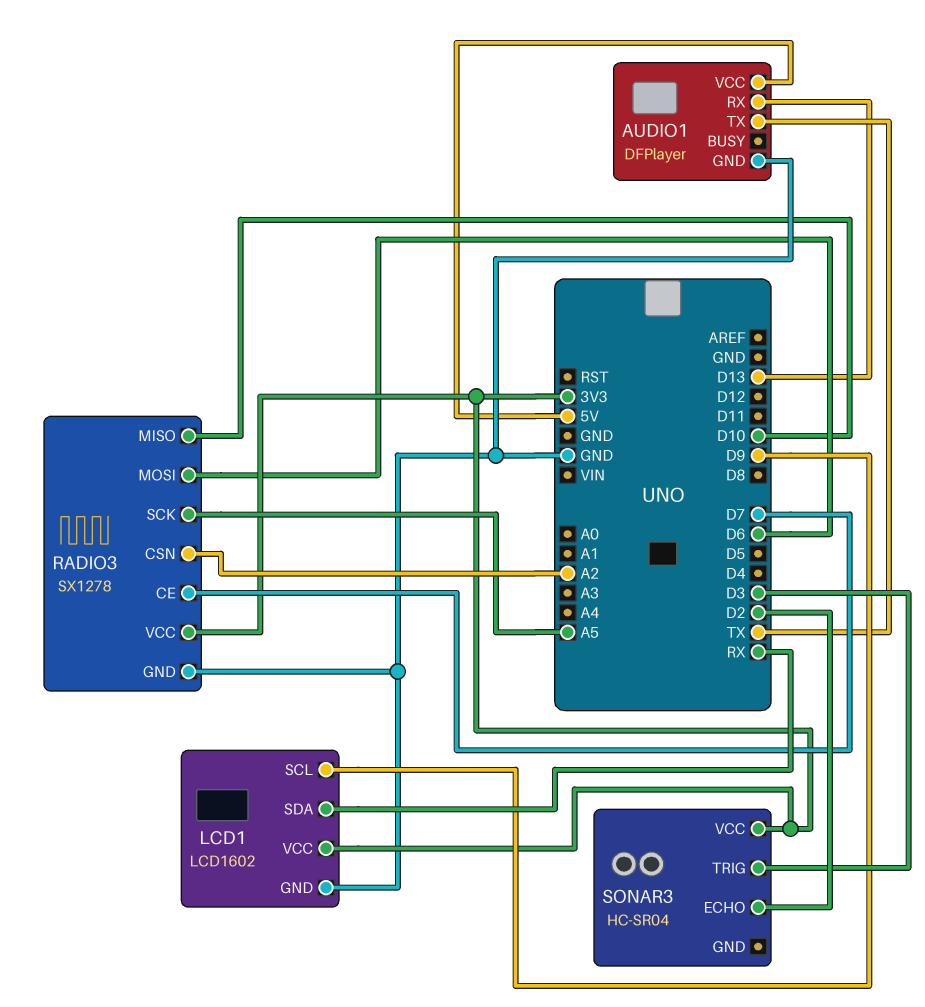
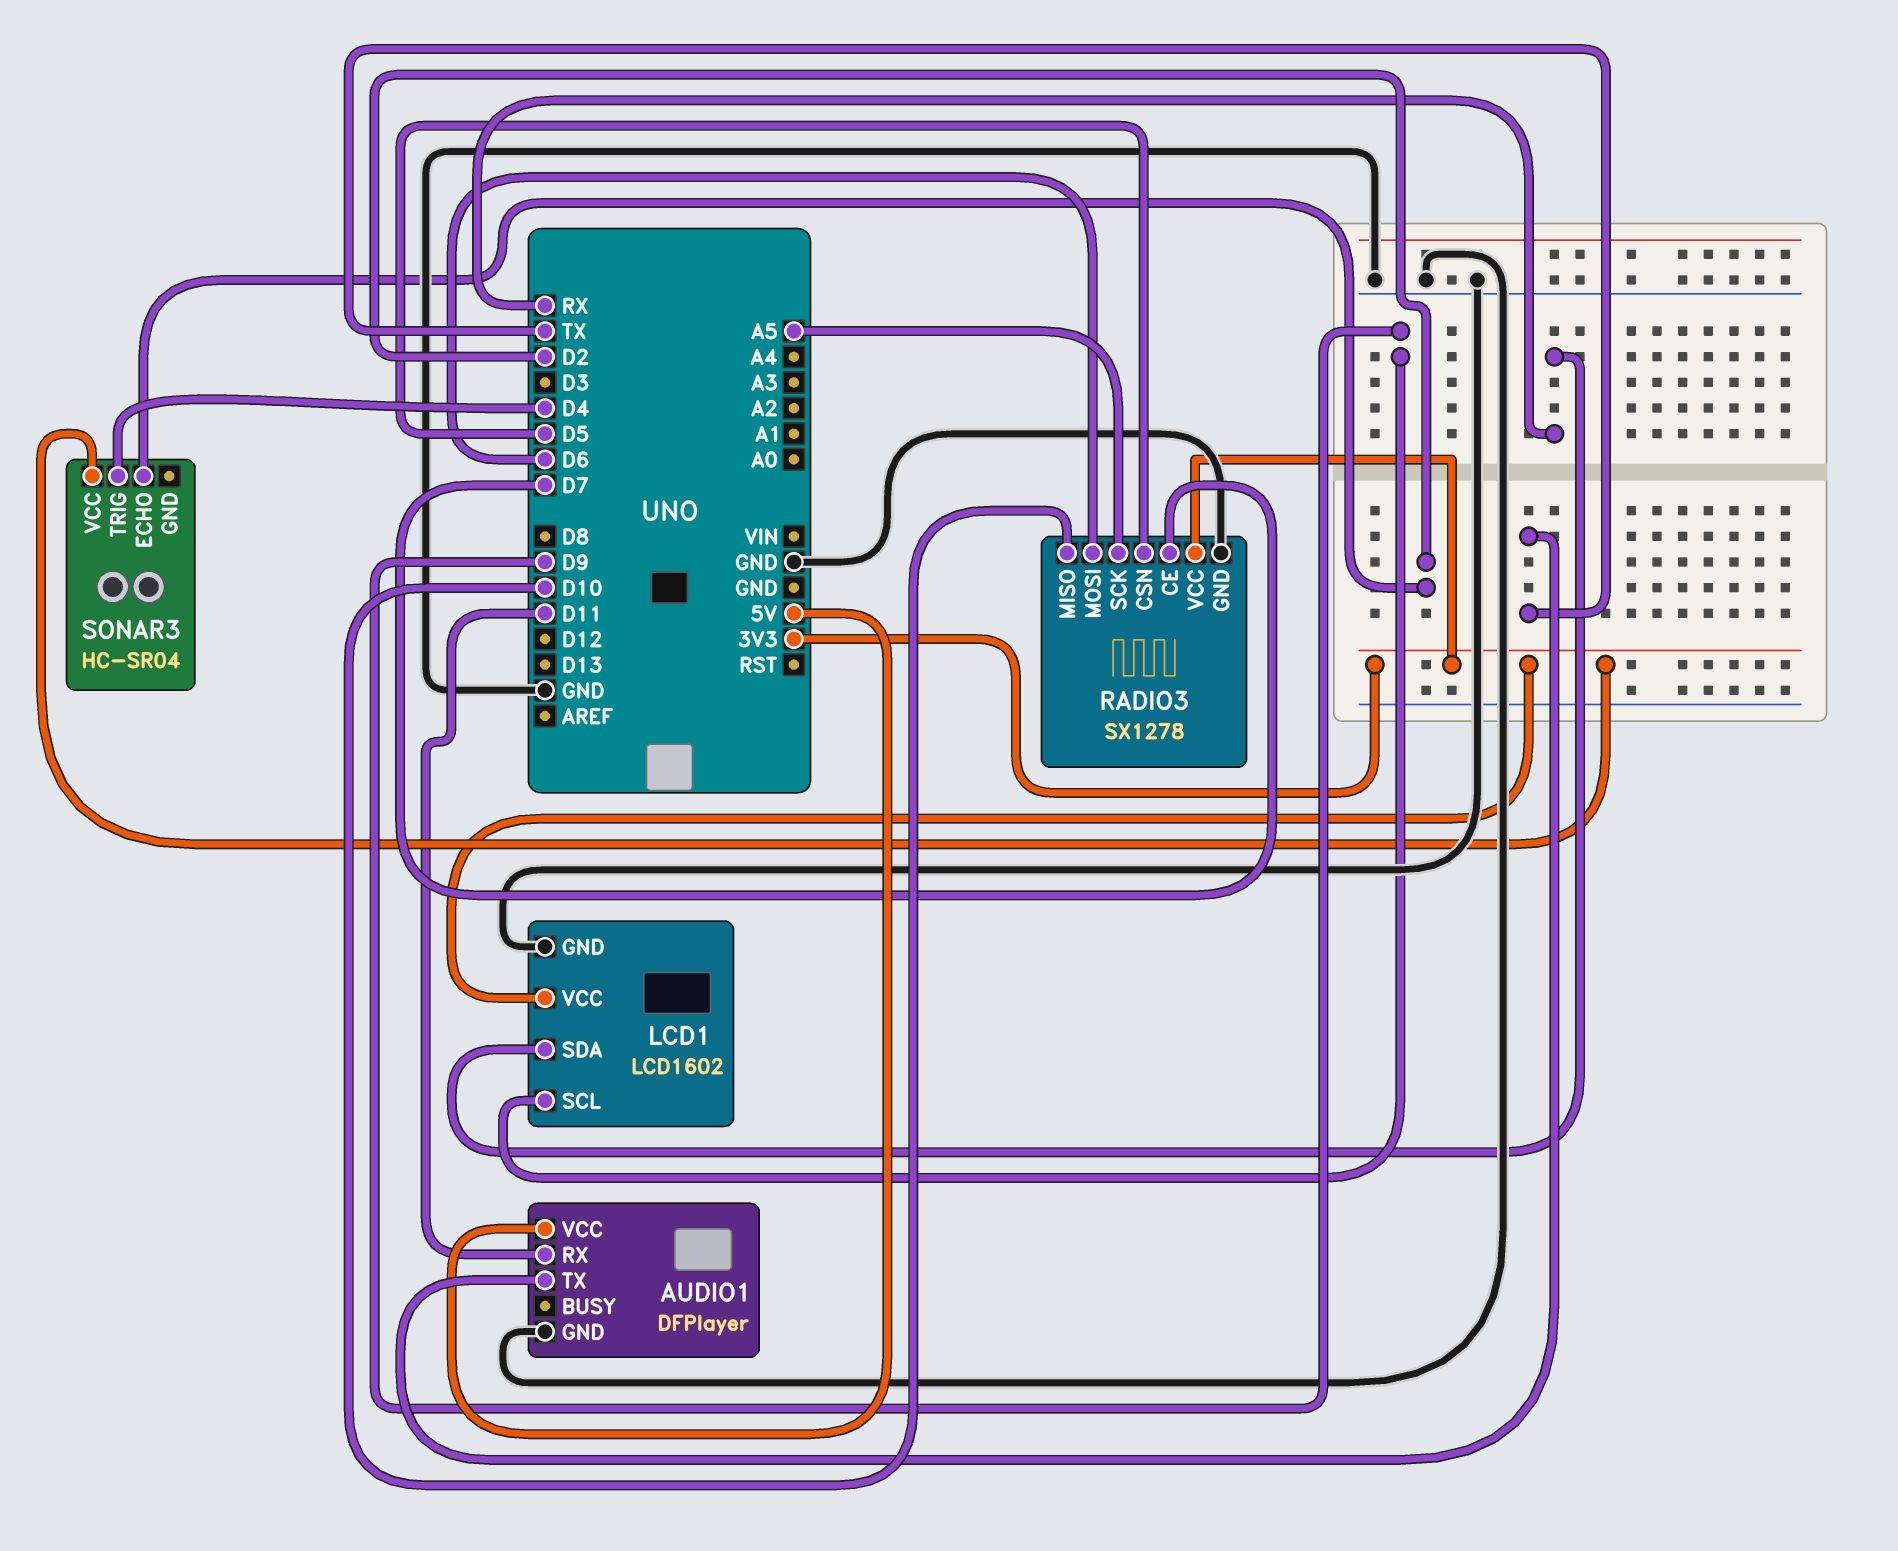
AUDIO1 pin RX: D13 -> D11
RADIO3 pin CSN: A2 -> D5
SONAR3 pin TRIG: D3 -> D4

